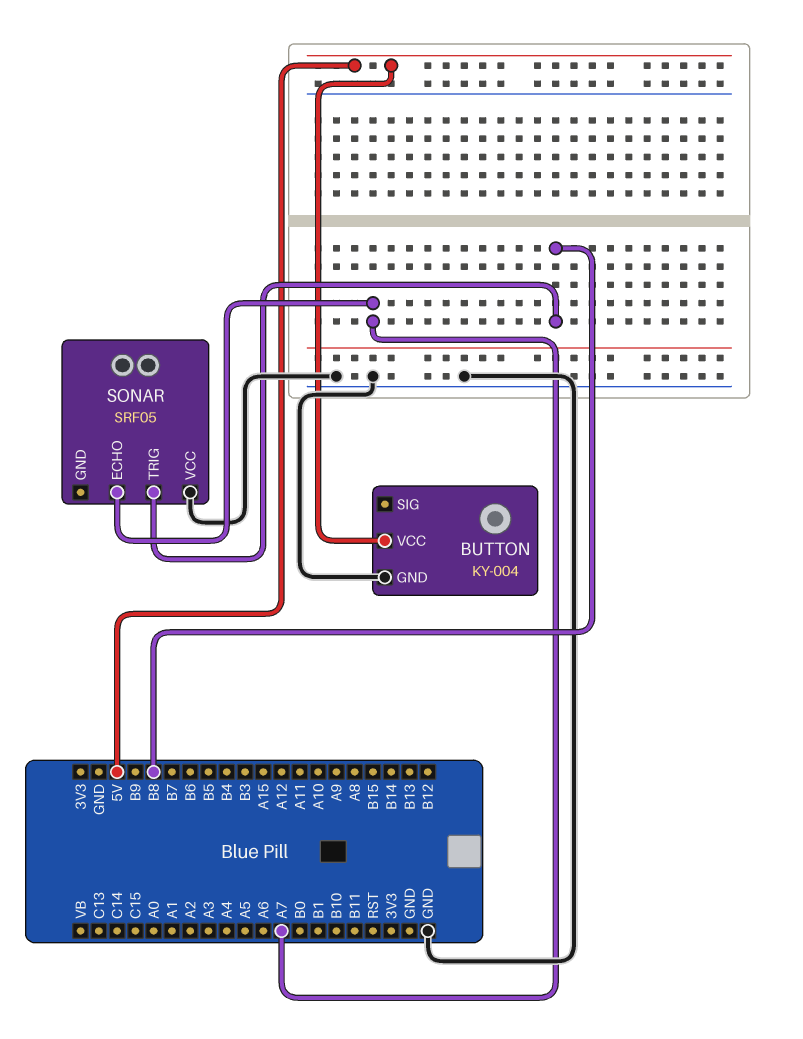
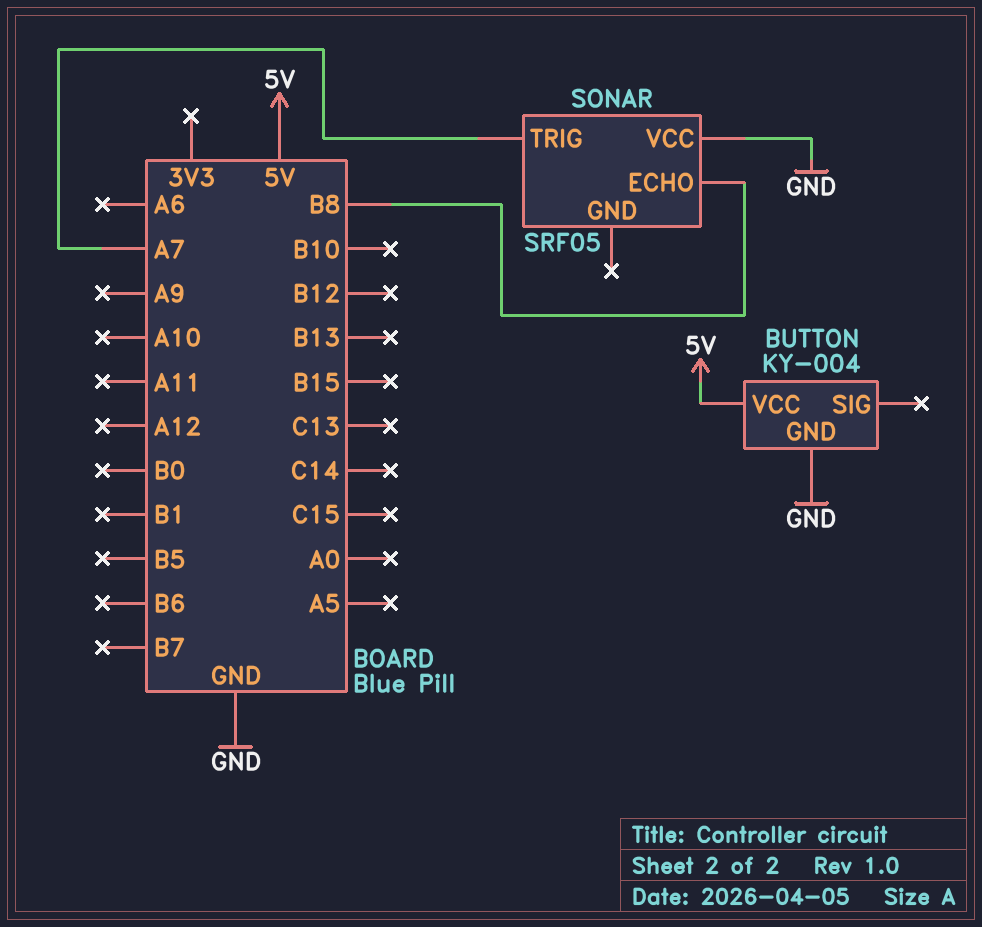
SONAR pin ECHO: A7 -> B8
SONAR pin TRIG: B8 -> A7

